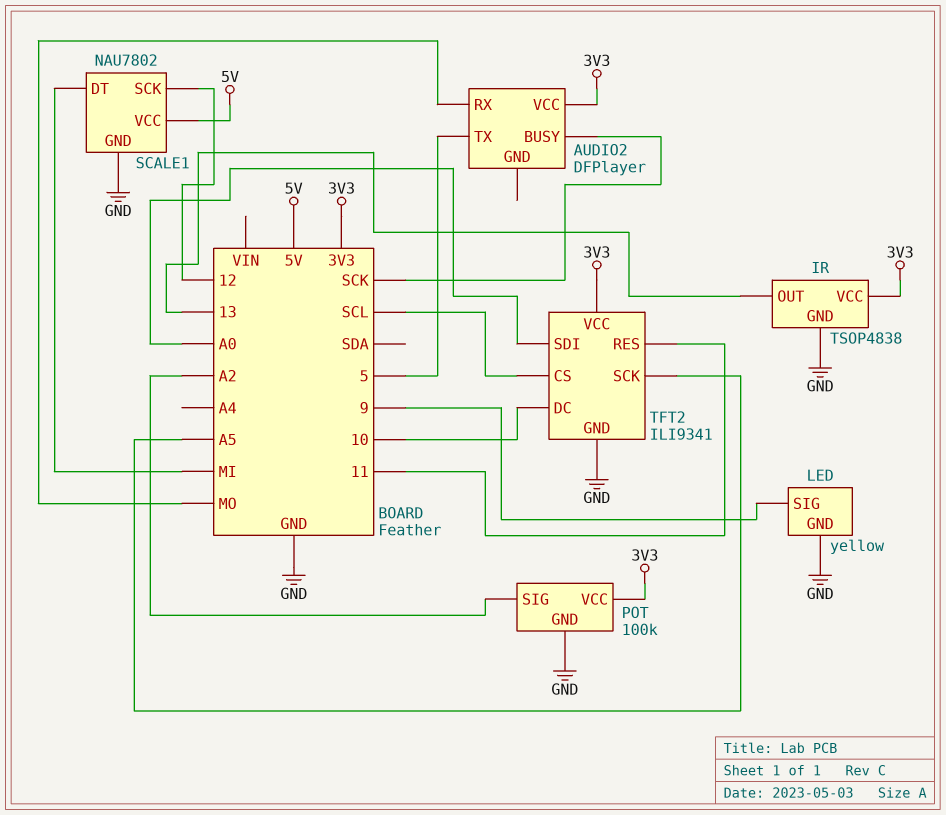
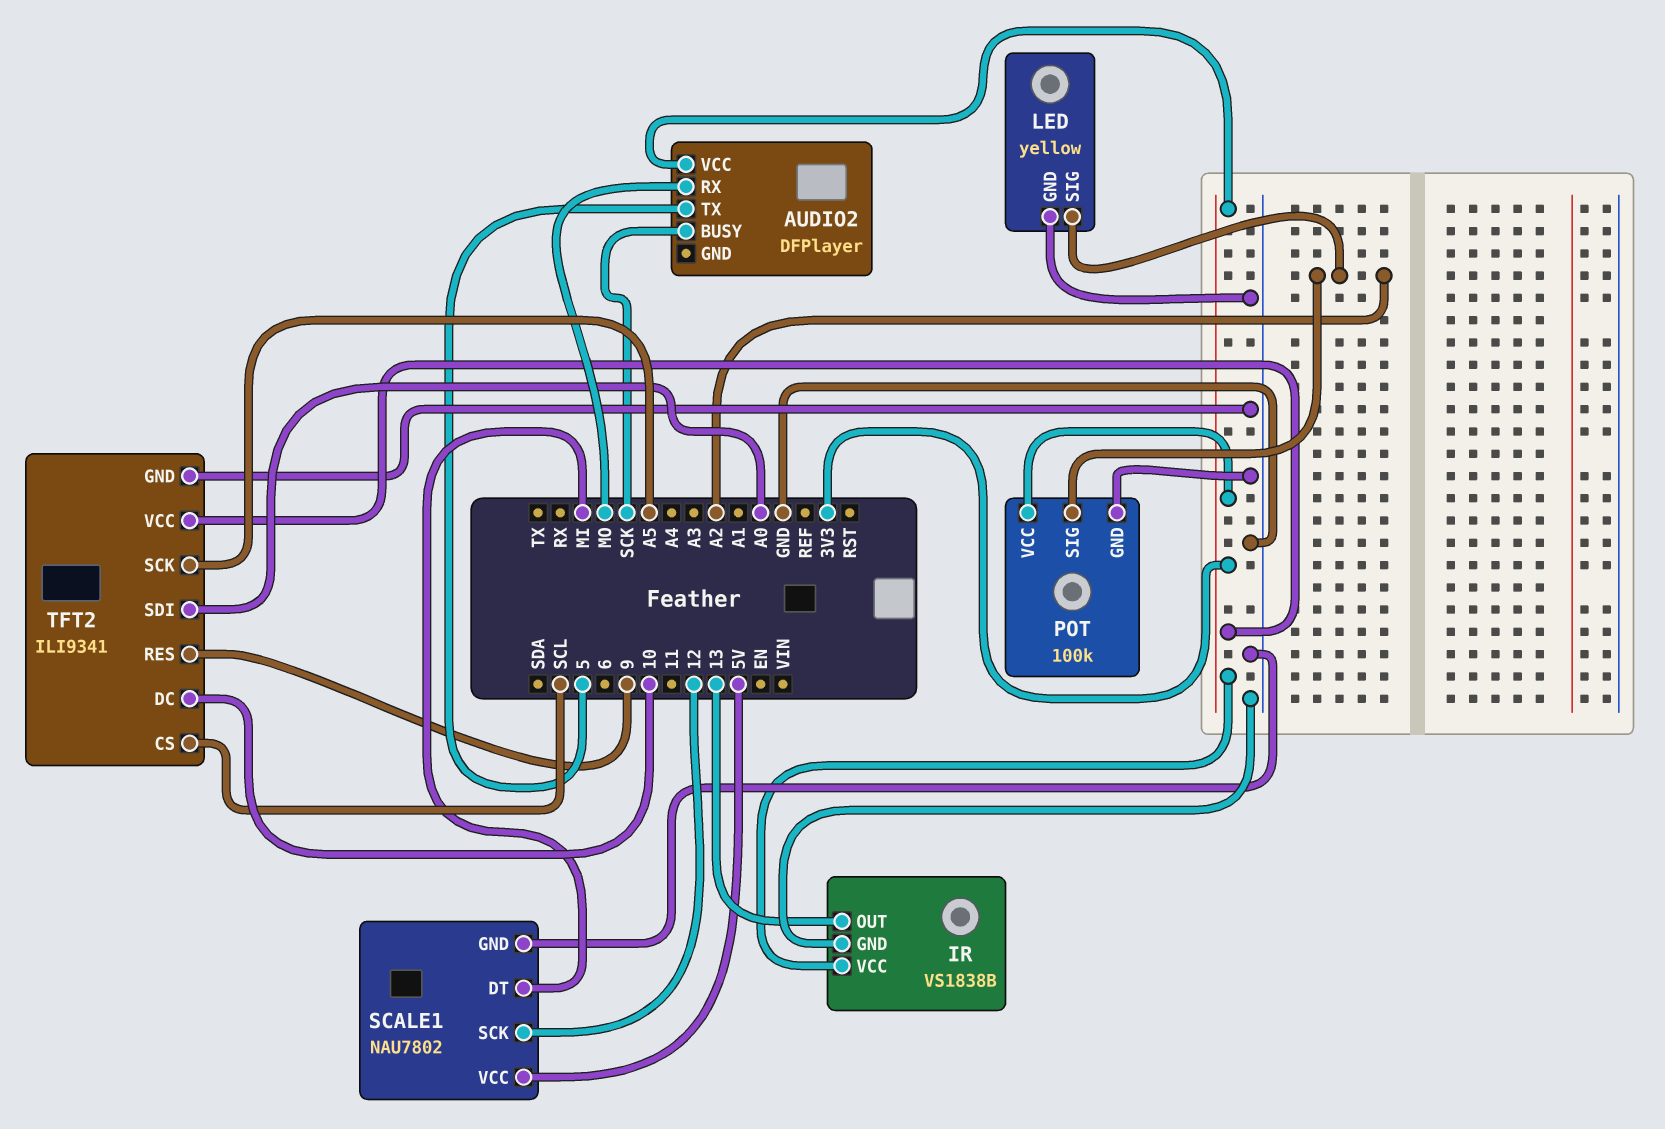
IR: TSOP4838 -> VS1838B
LED pin SIG: 9 -> A2
TFT2 pin RES: 11 -> 9

